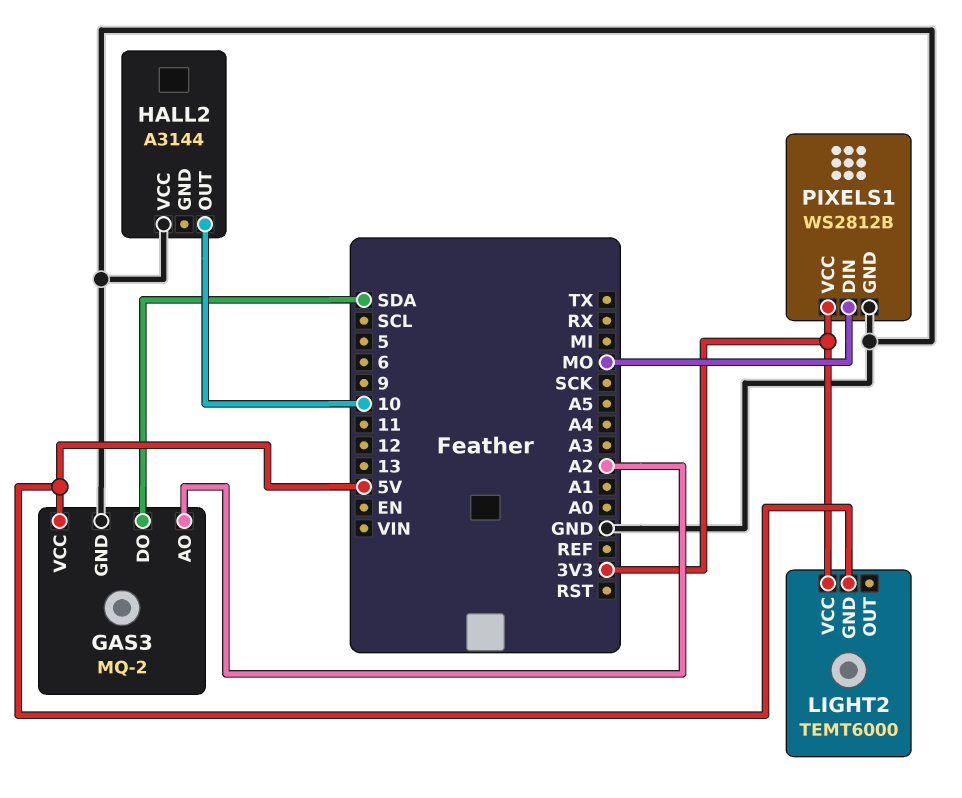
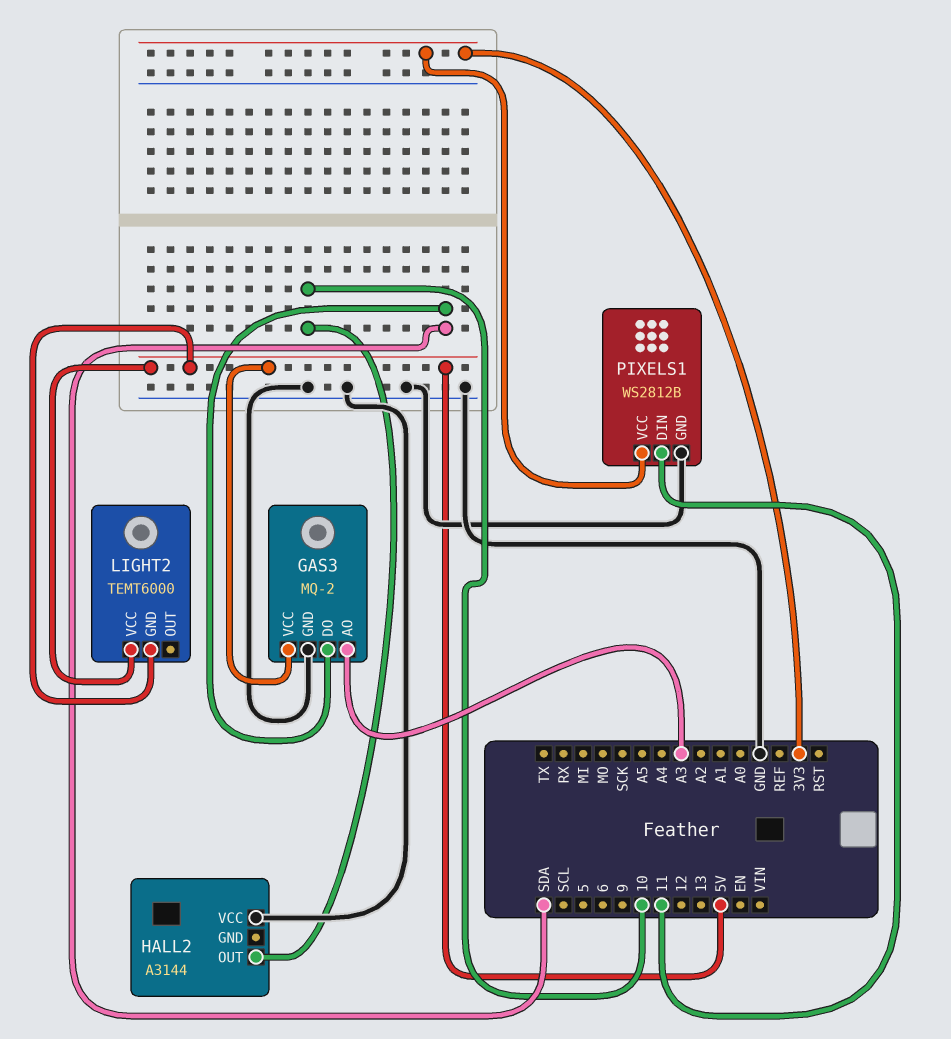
GAS3 pin AO: A2 -> A3
LIGHT2 pin VCC: 3V3 -> 5V
PIXELS1 pin DIN: MO -> 11

